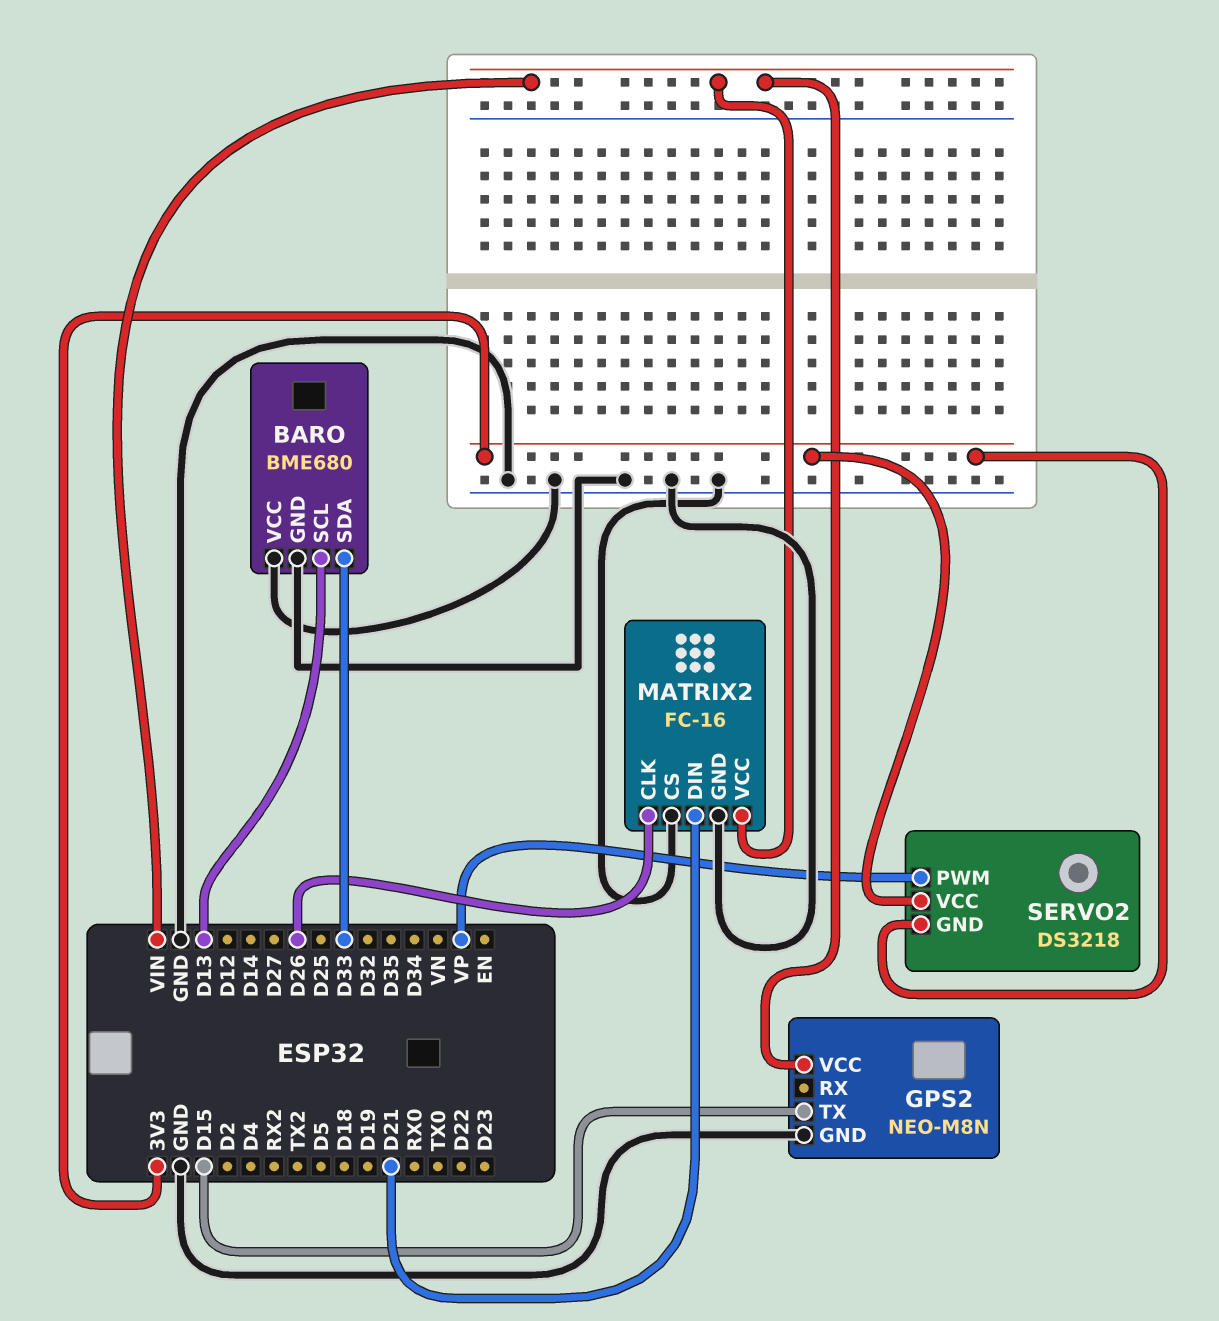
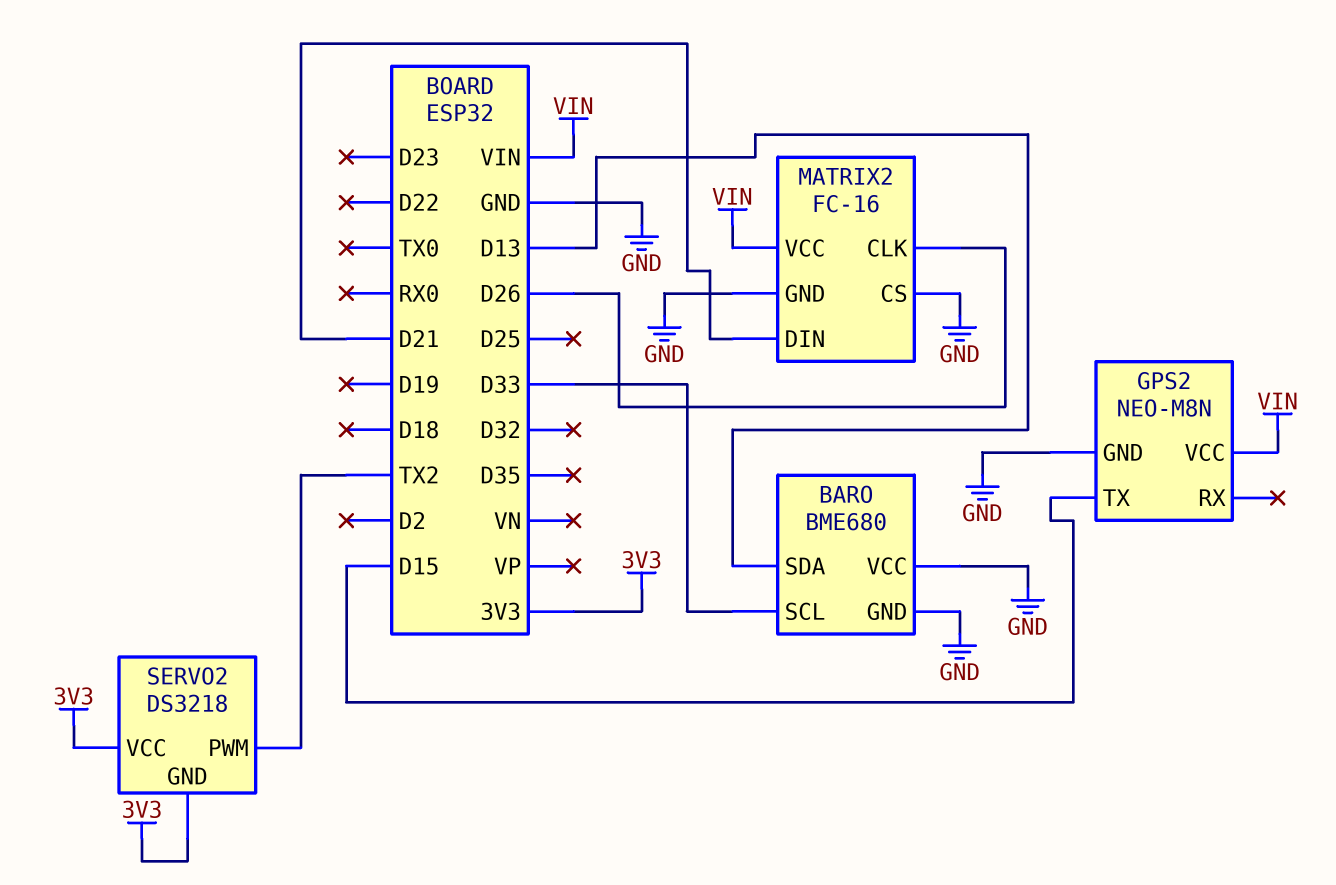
BARO pin SCL: D13 -> D33
BARO pin SDA: D33 -> D13
SERVO2 pin PWM: VP -> TX2

